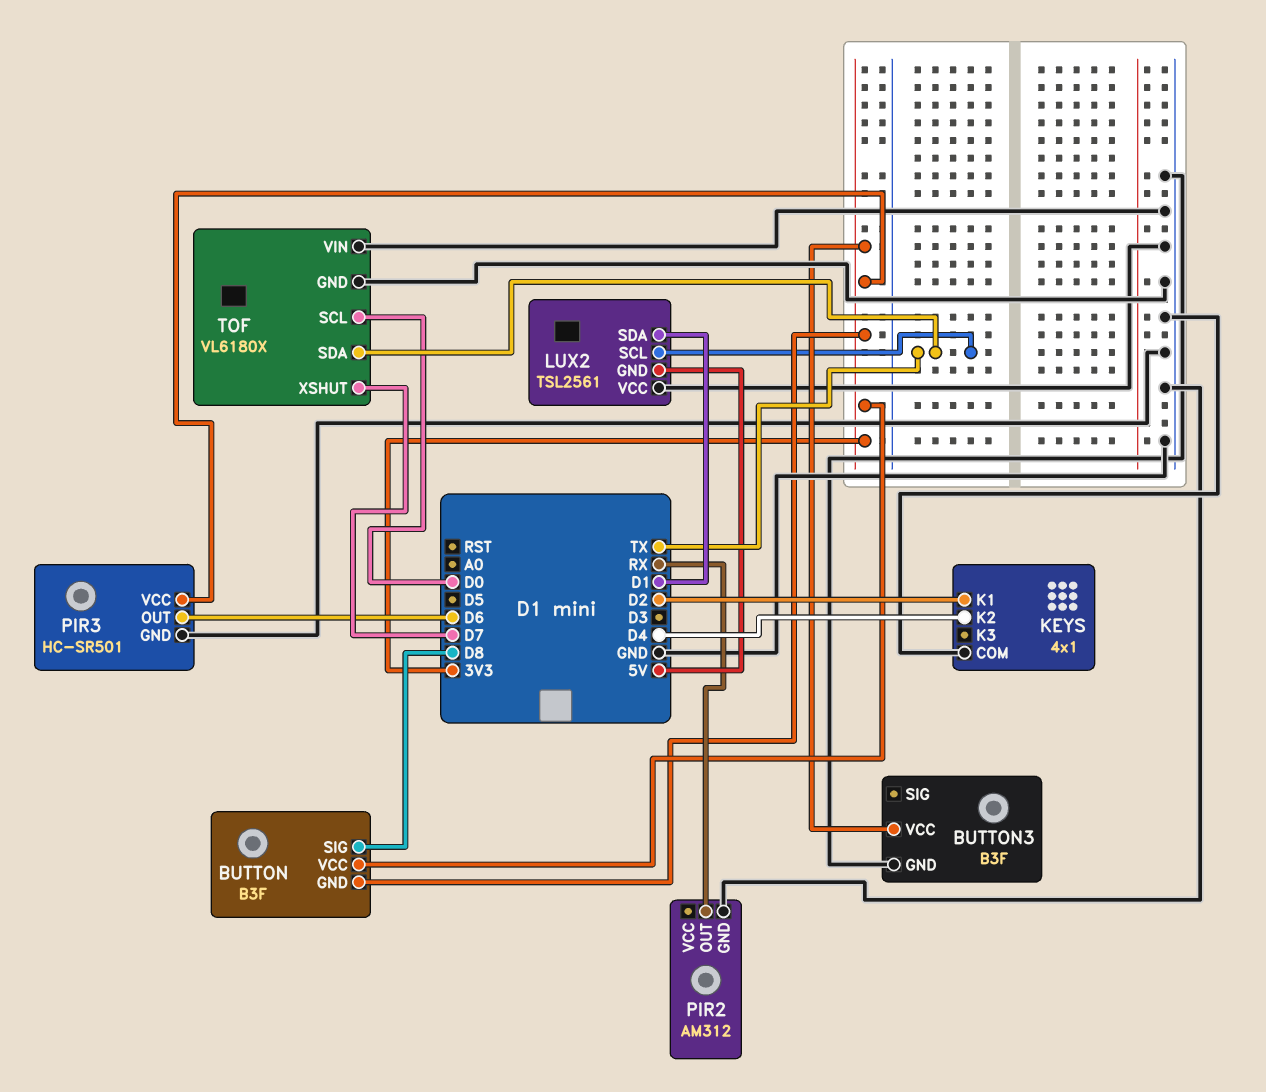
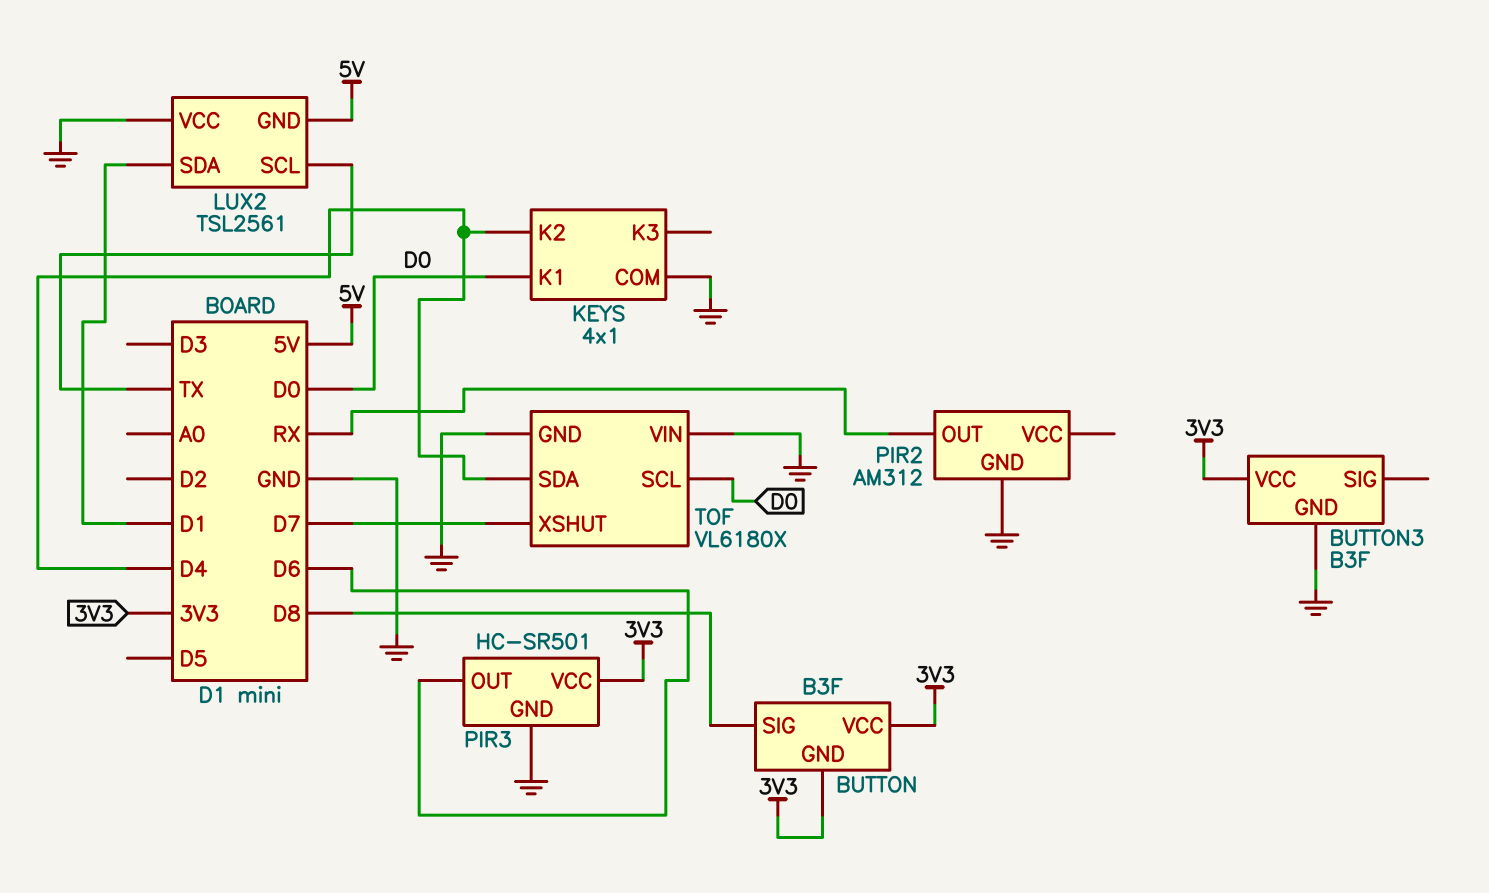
KEYS pin K1: D2 -> D0
TOF pin SDA: TX -> D4

